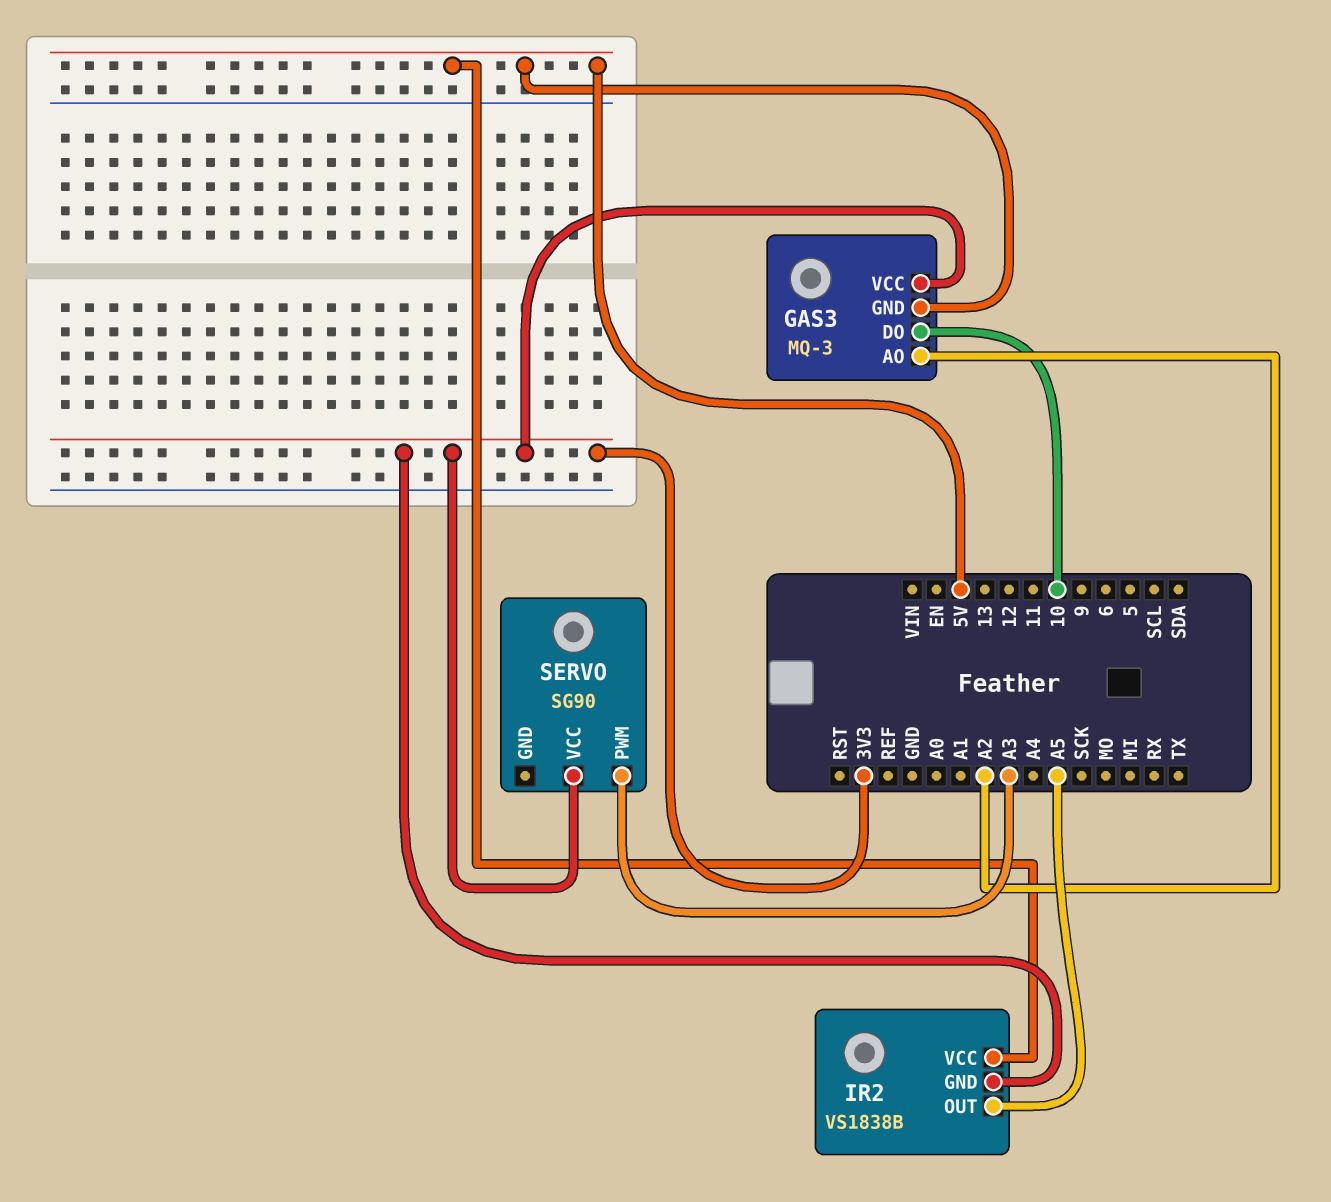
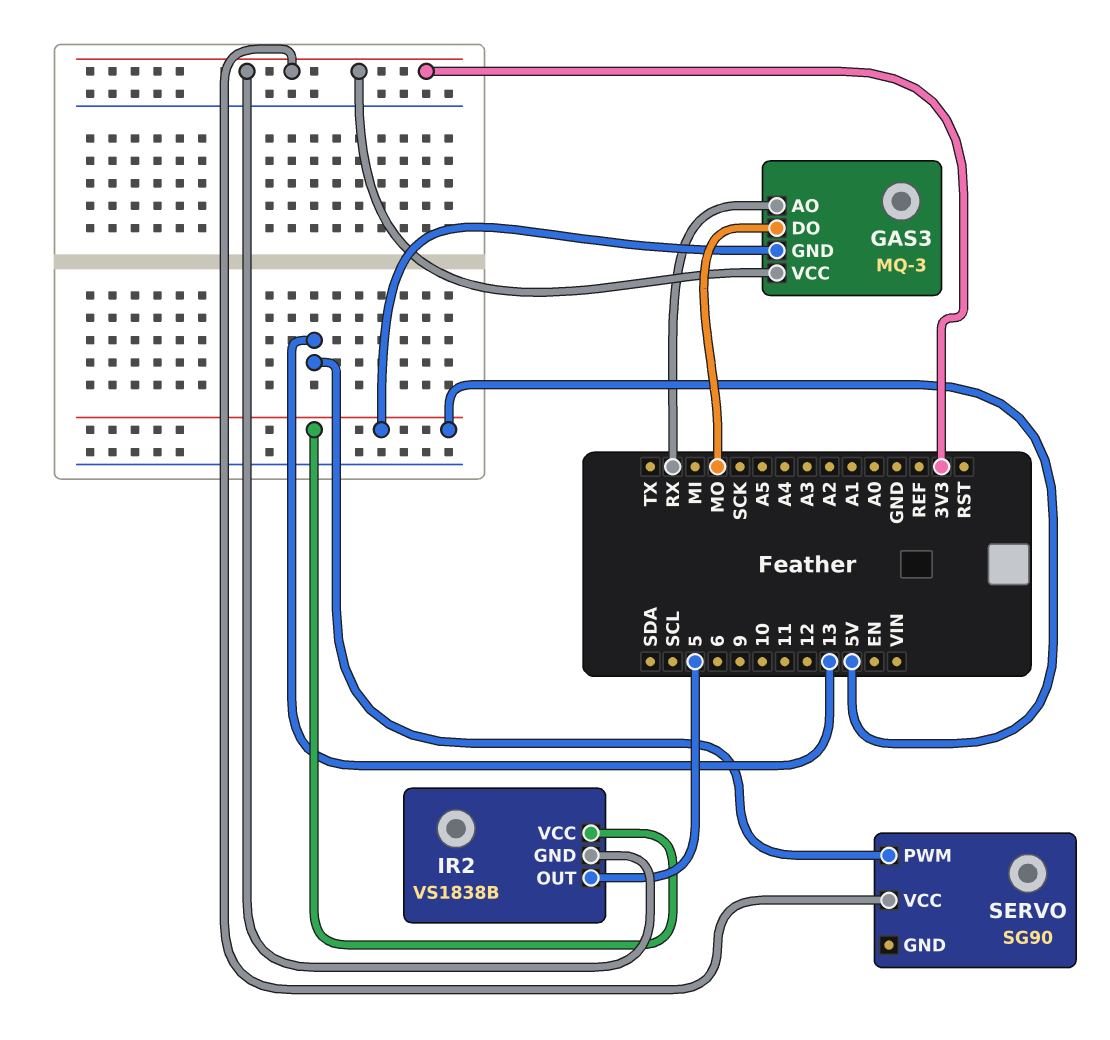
GAS3 pin AO: A2 -> RX
GAS3 pin DO: 10 -> MO
IR2 pin OUT: A5 -> 5
SERVO pin PWM: A3 -> 13

